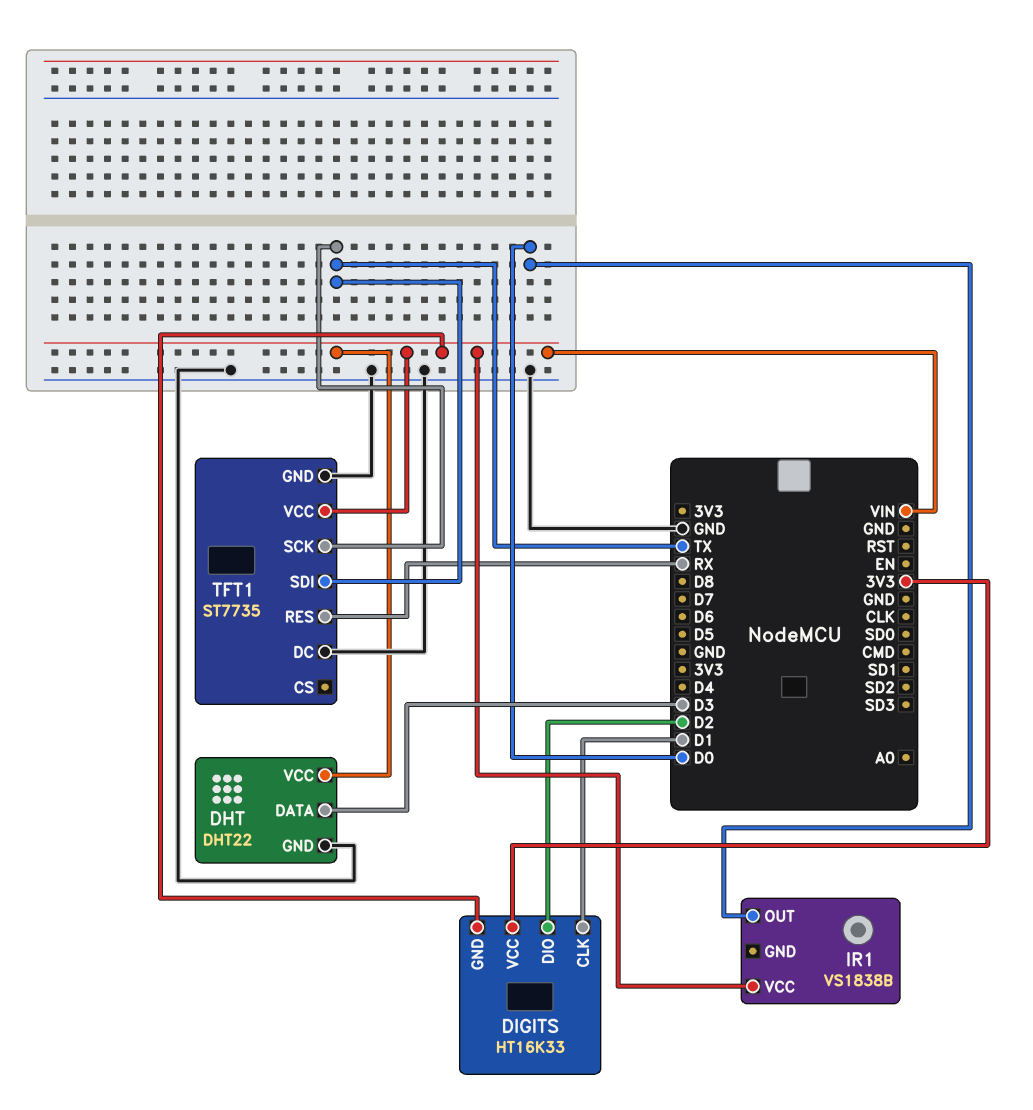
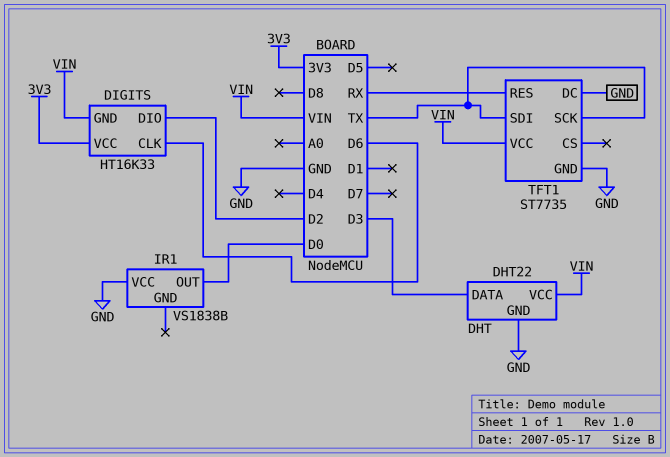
DIGITS pin CLK: D1 -> D6
IR1 pin VCC: VIN -> GND

